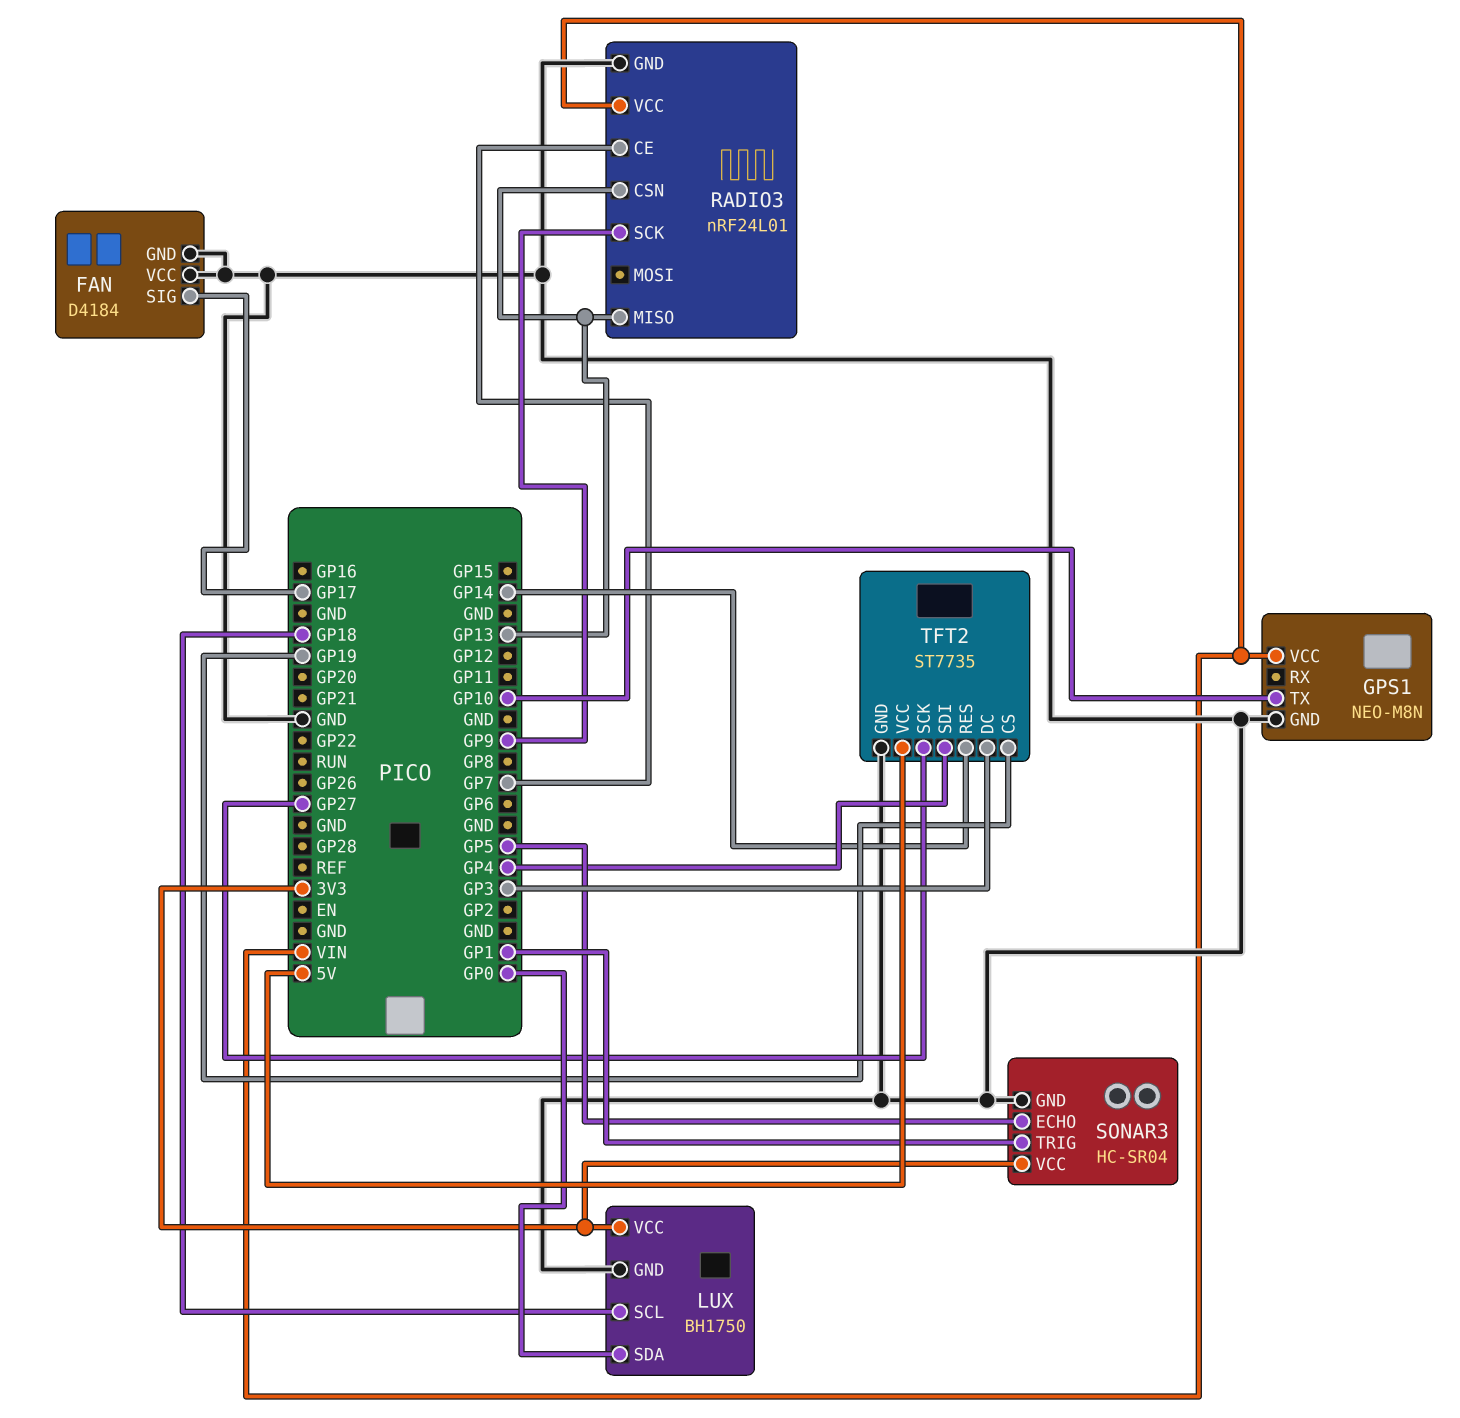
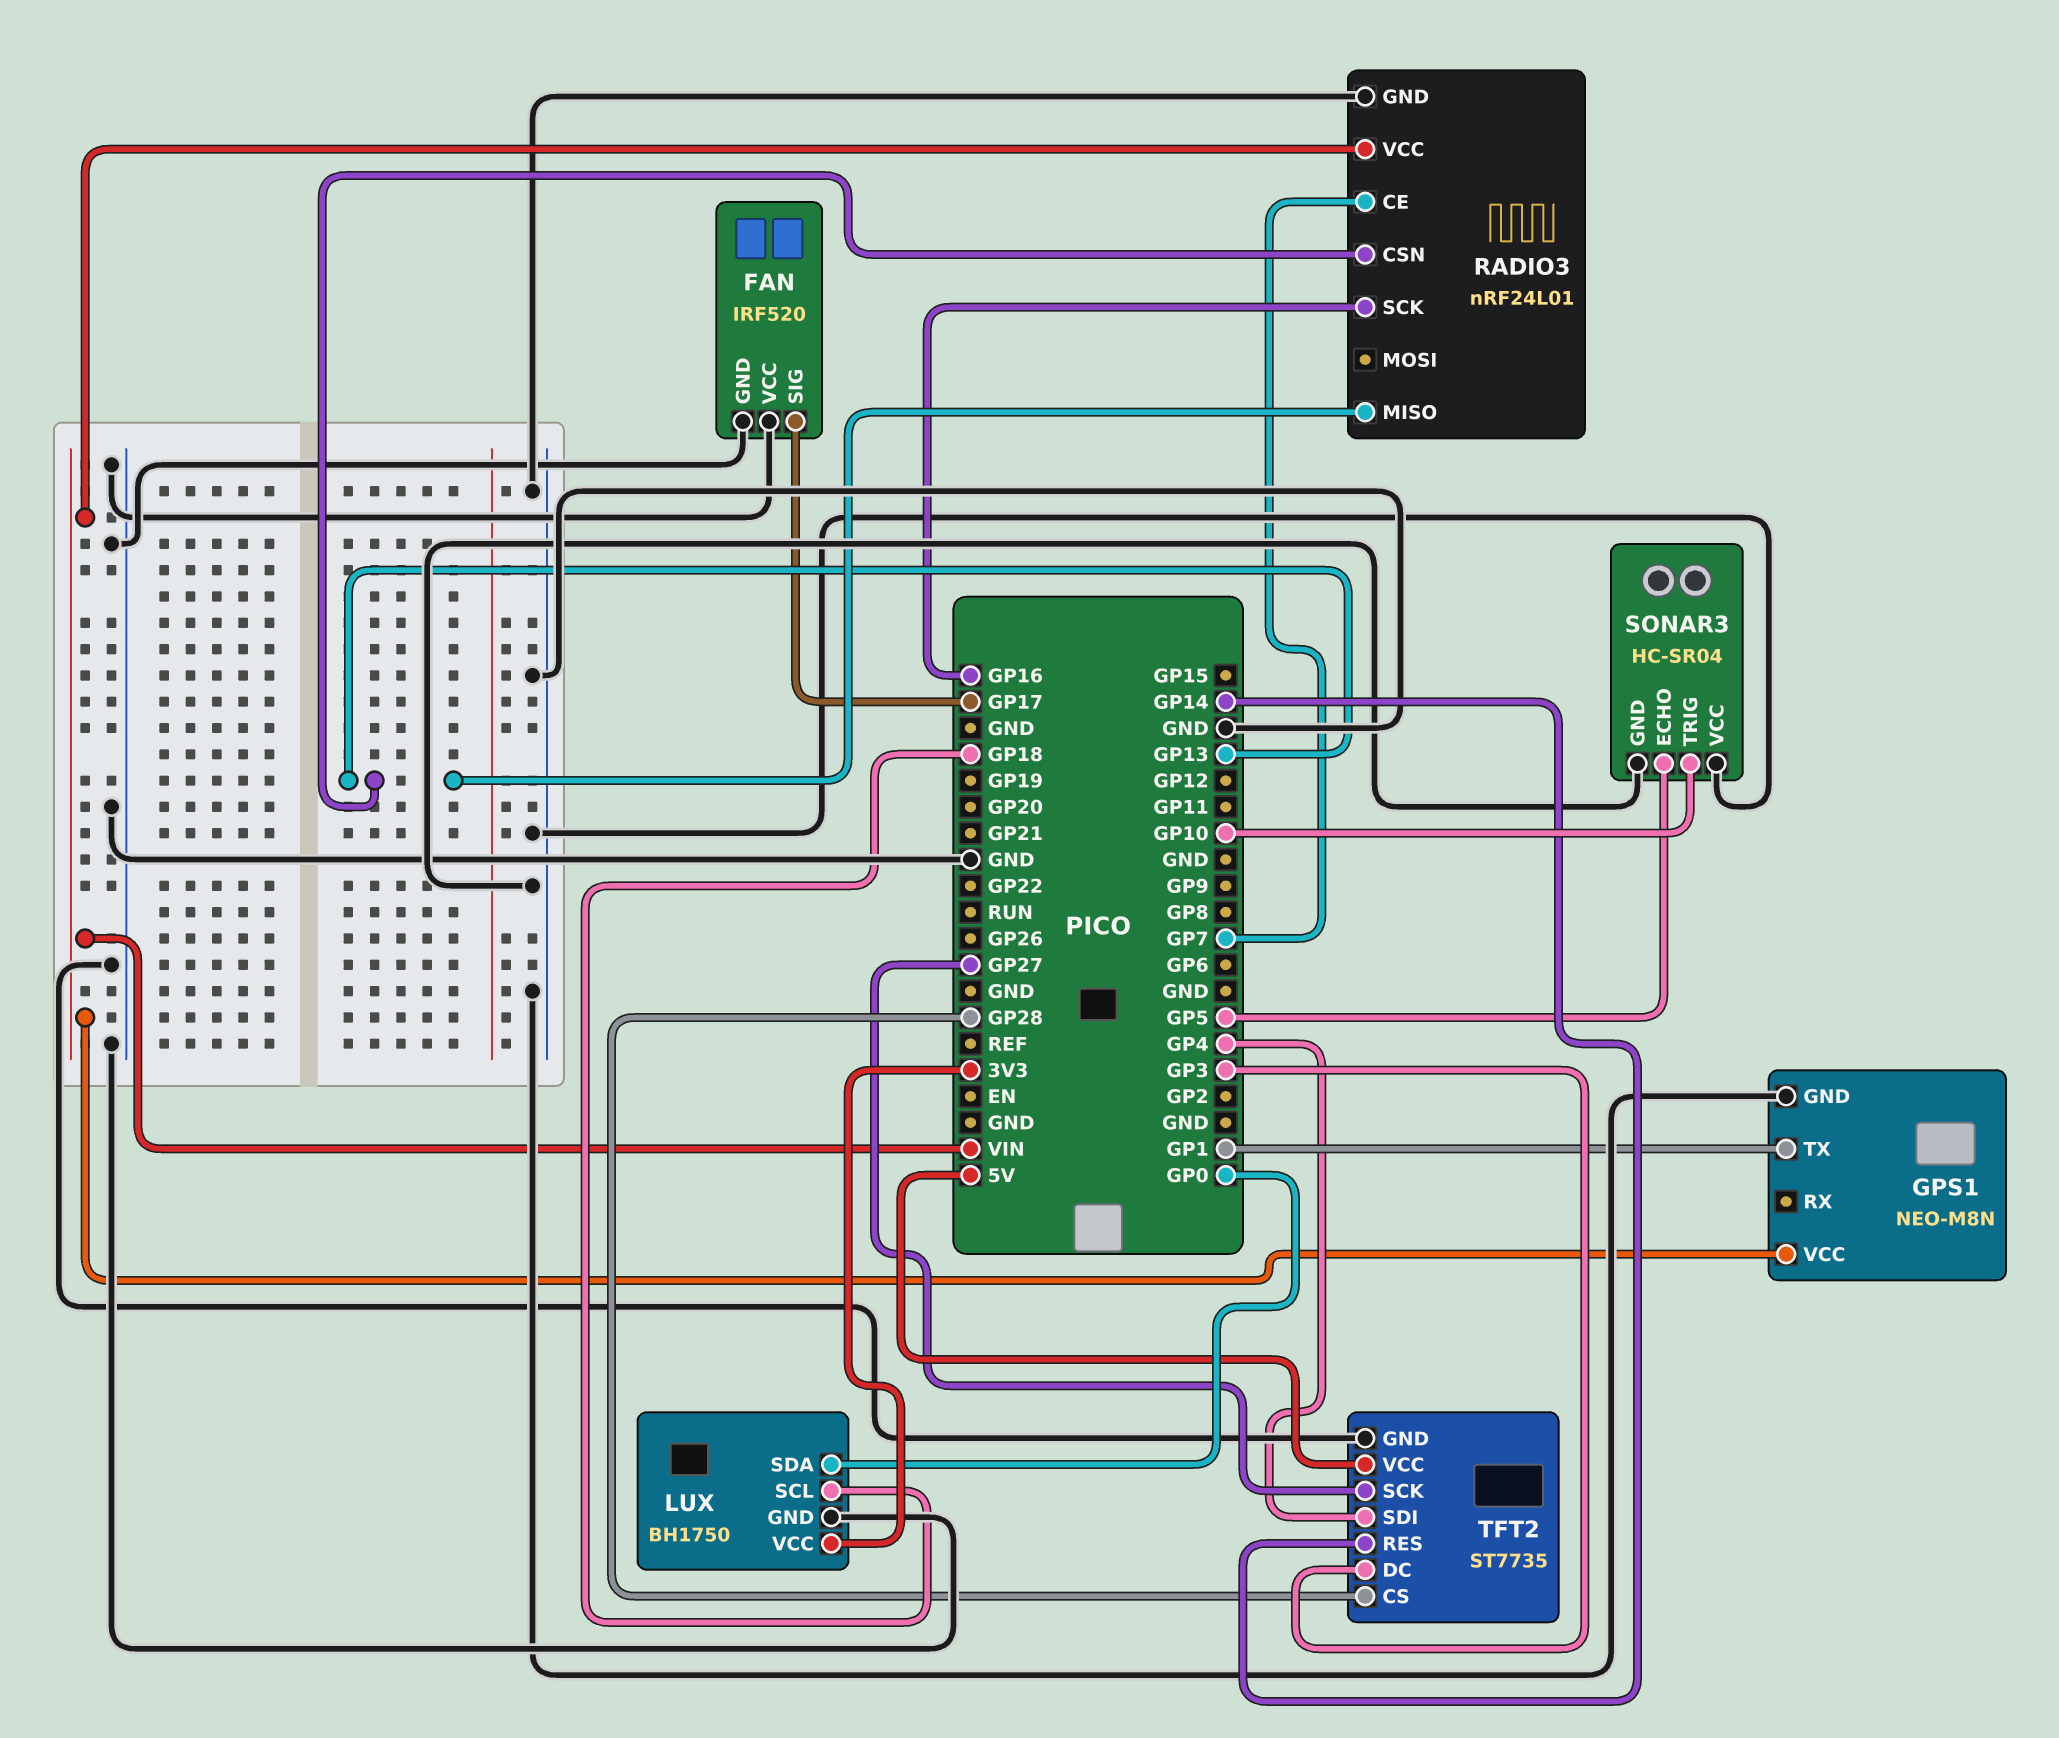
FAN: D4184 -> IRF520
GPS1 pin TX: GP10 -> GP1
RADIO3 pin SCK: GP9 -> GP16
SONAR3 pin TRIG: GP1 -> GP10
SONAR3 pin VCC: 3V3 -> GND
TFT2 pin CS: GP19 -> GP28

